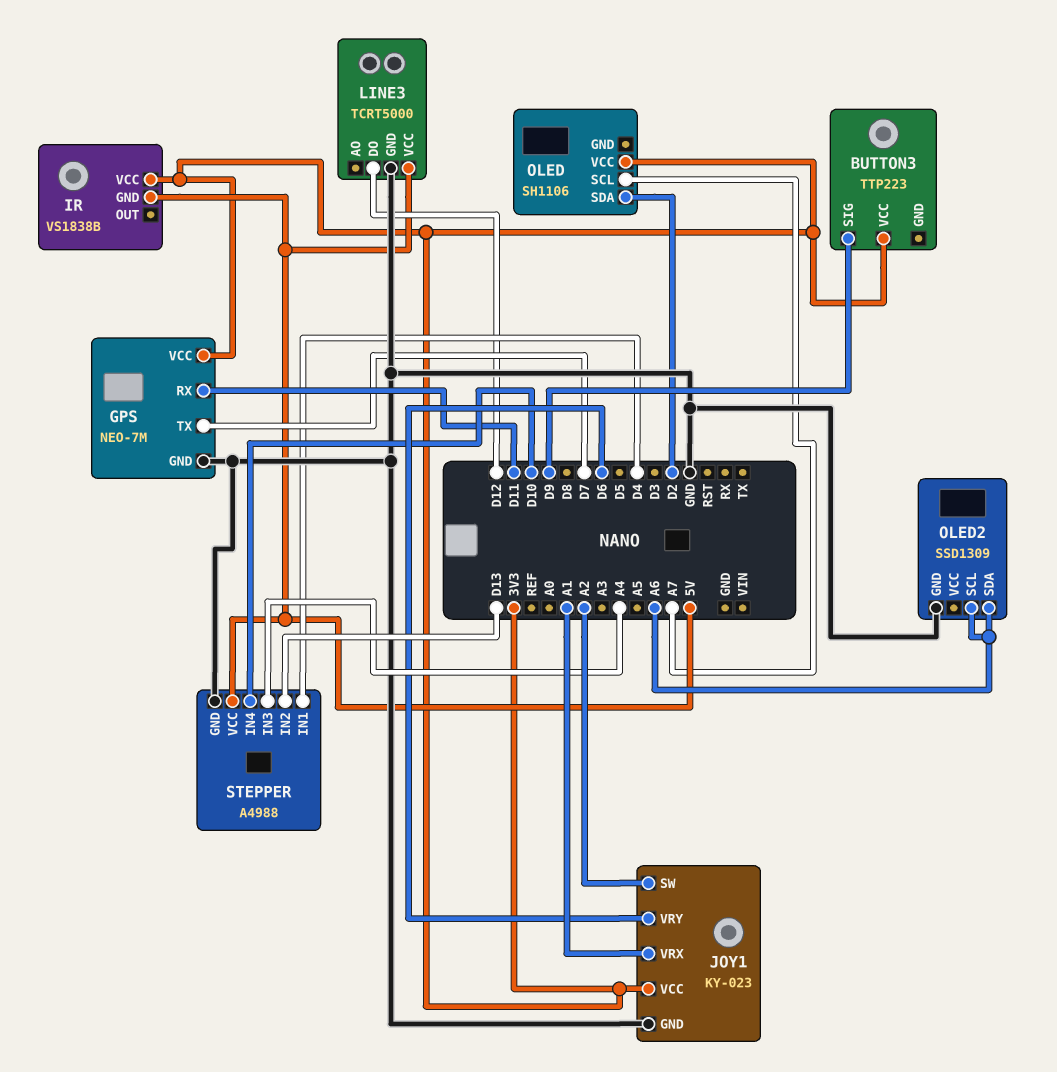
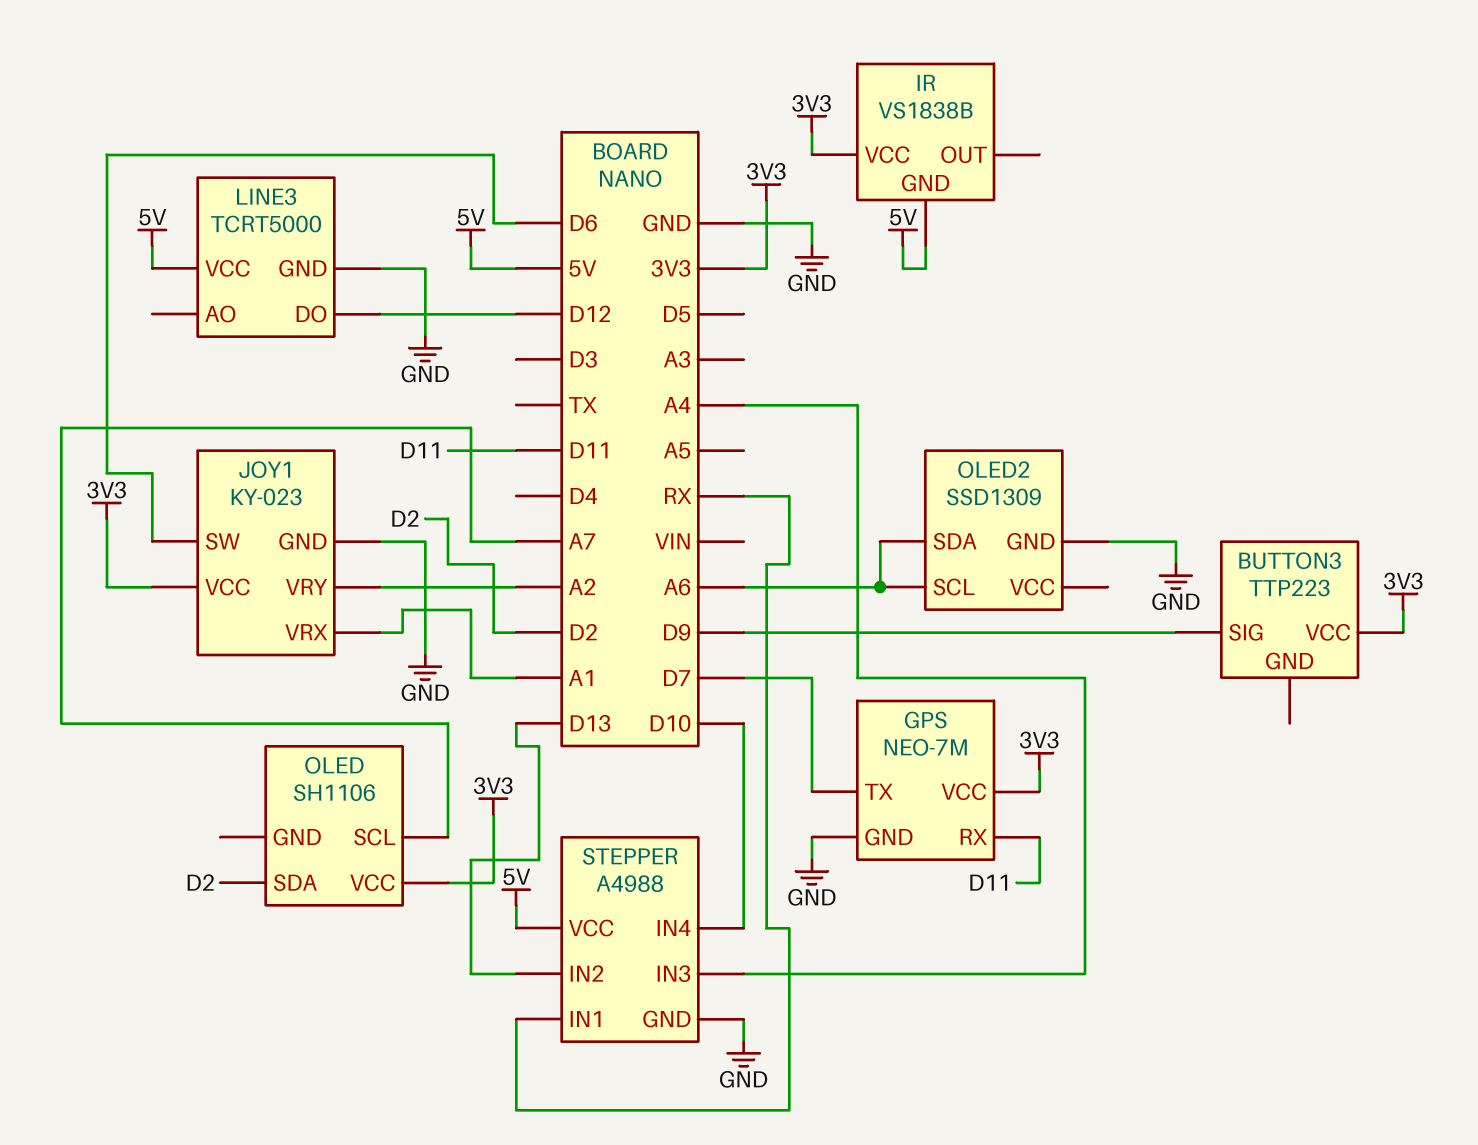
JOY1 pin SW: A2 -> D6
JOY1 pin VRY: D6 -> A2
STEPPER pin IN1: D4 -> RX

